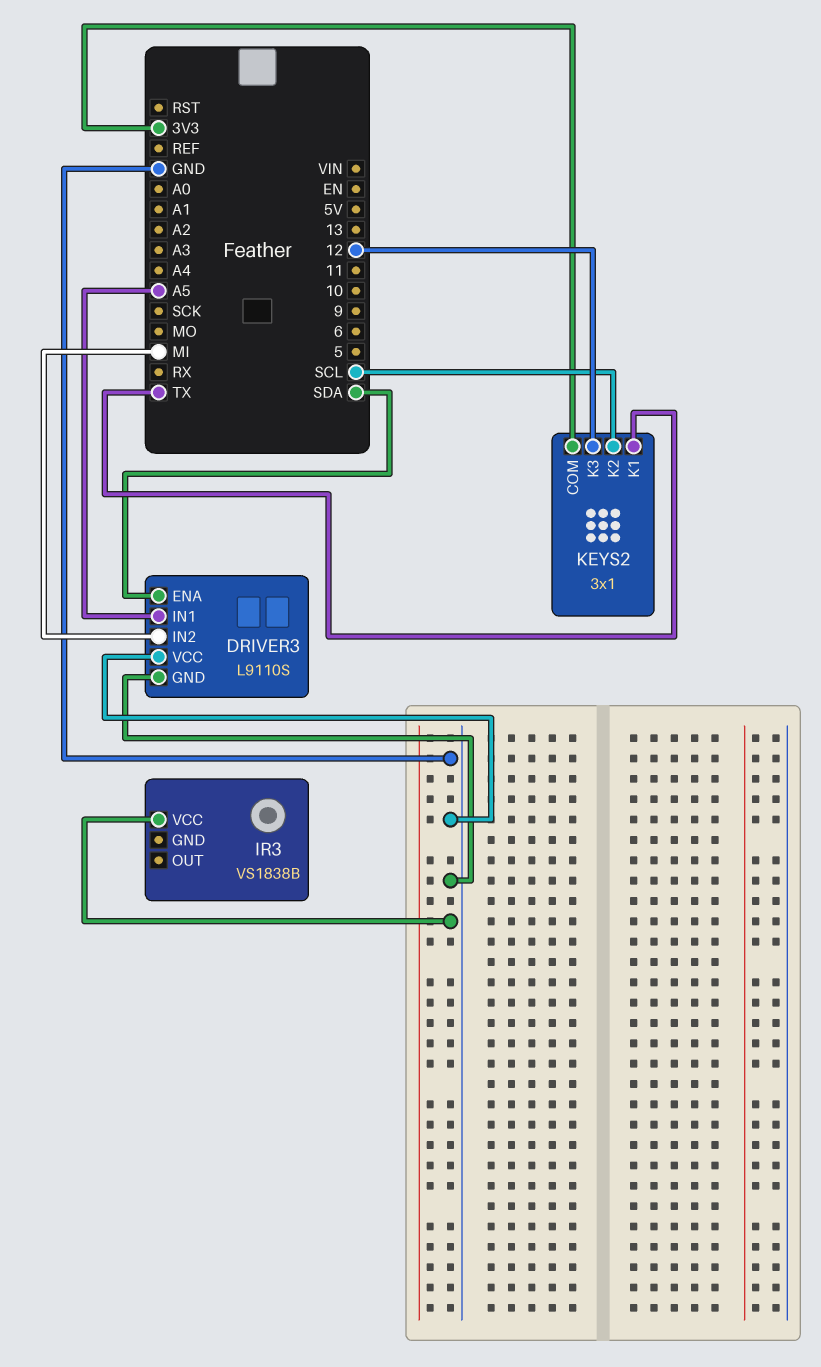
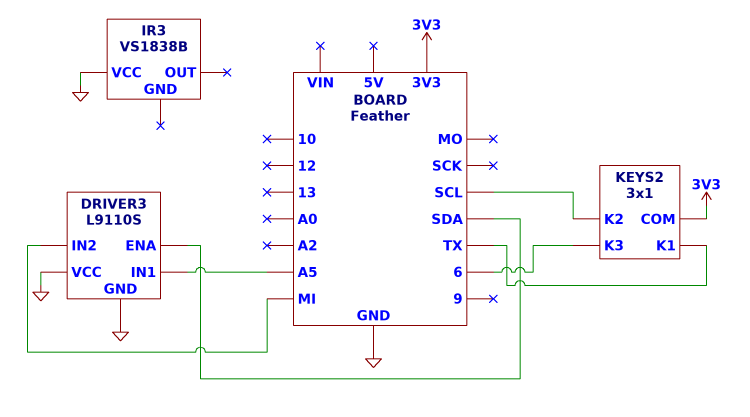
KEYS2 pin K3: 12 -> 6

